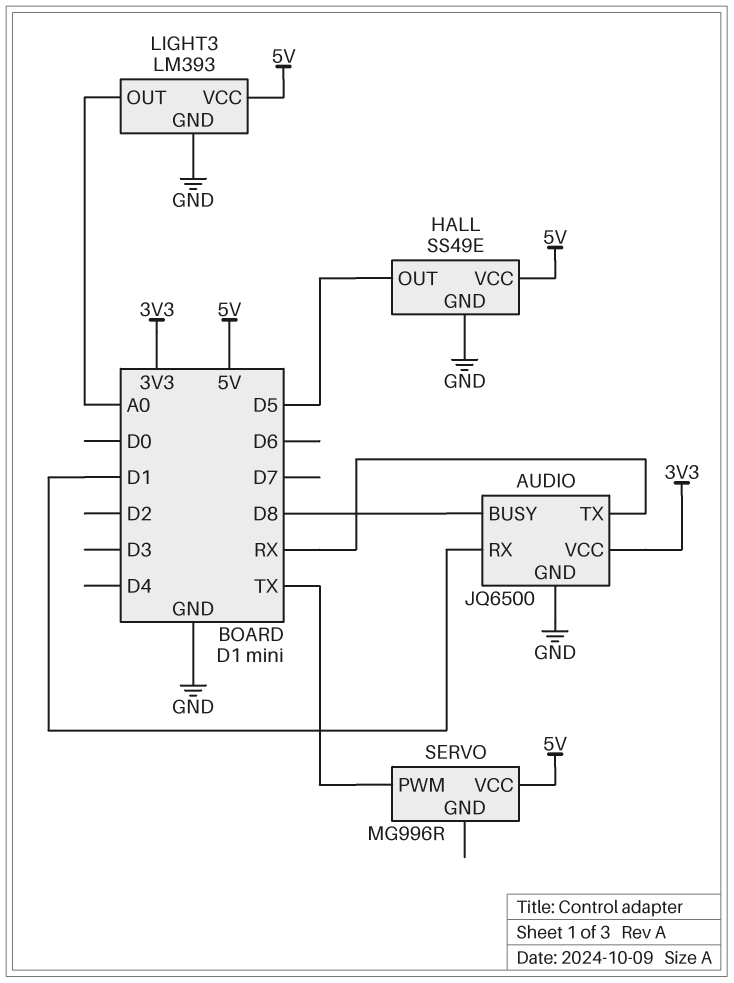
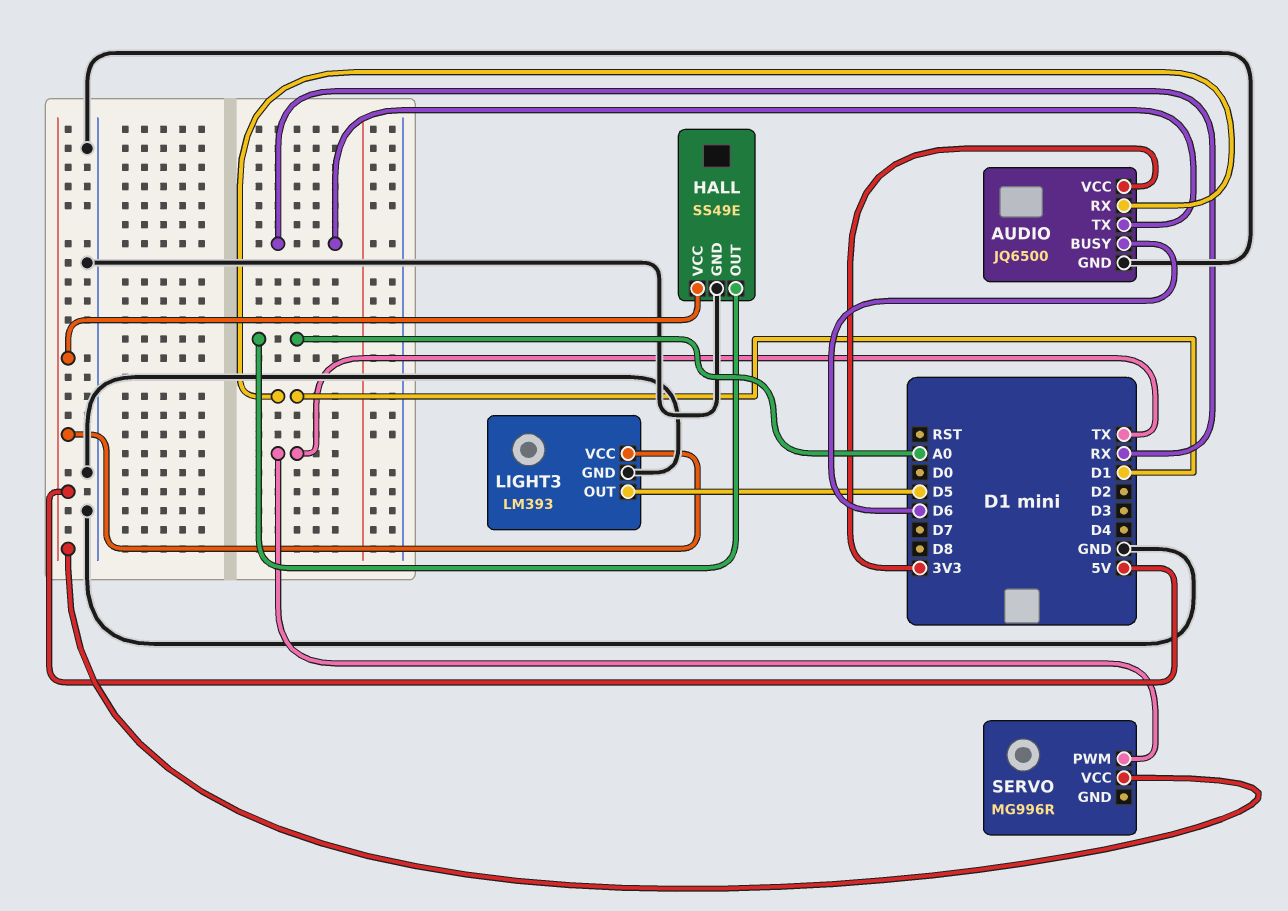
AUDIO pin BUSY: D8 -> D6
HALL pin OUT: D5 -> A0
LIGHT3 pin OUT: A0 -> D5

